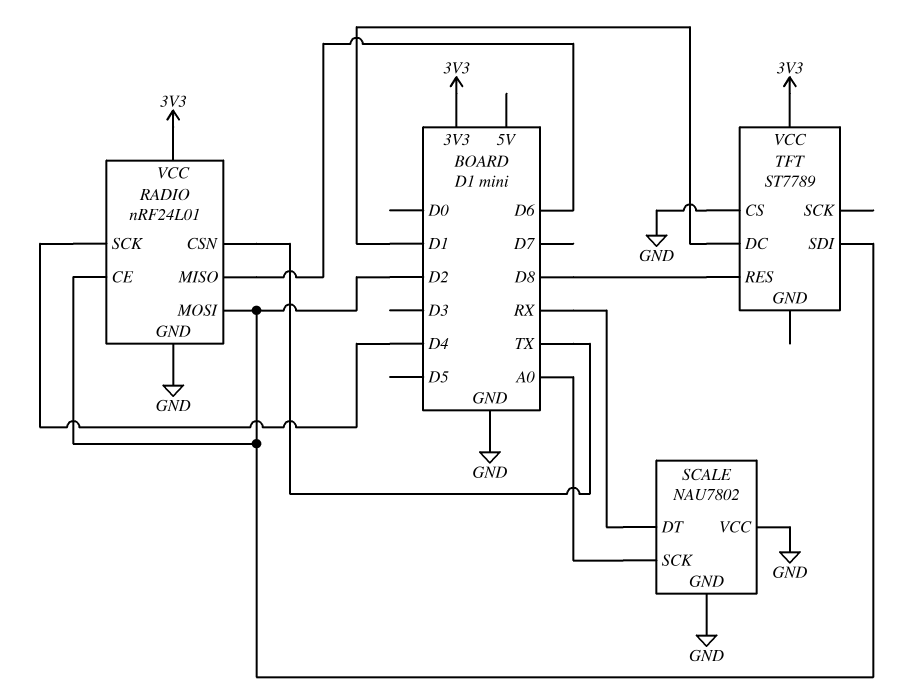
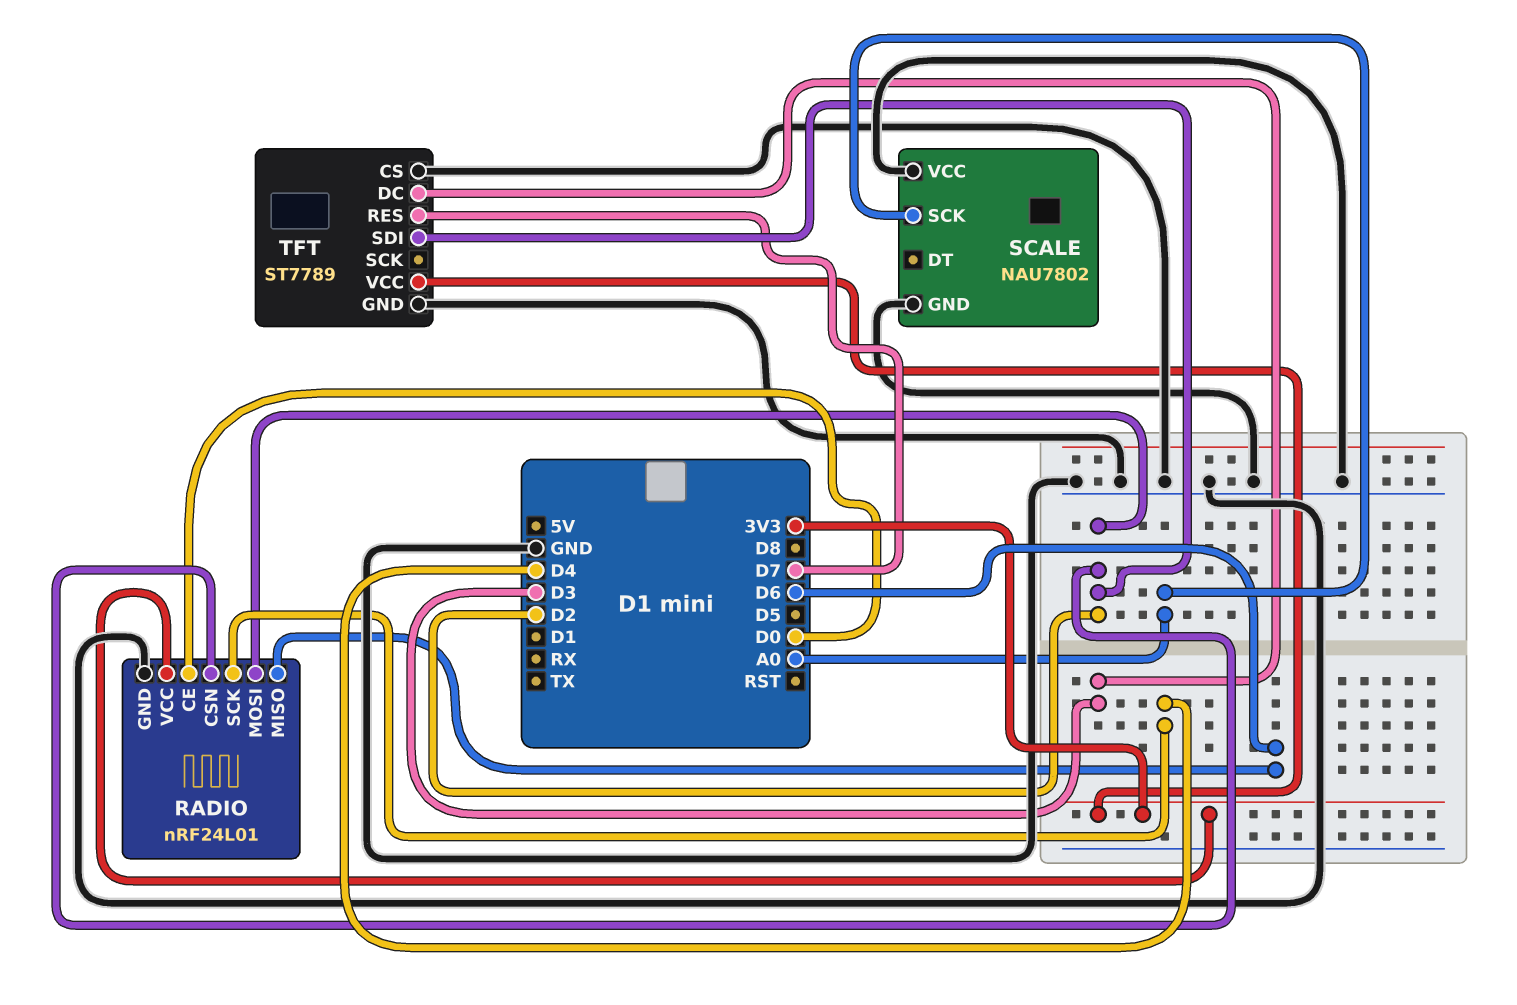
RADIO pin CE: D2 -> D0
RADIO pin CSN: TX -> D2
SCALE pin DT: RX -> none
TFT pin DC: D1 -> D3
TFT pin GND: none -> GND
TFT pin RES: D8 -> D7

